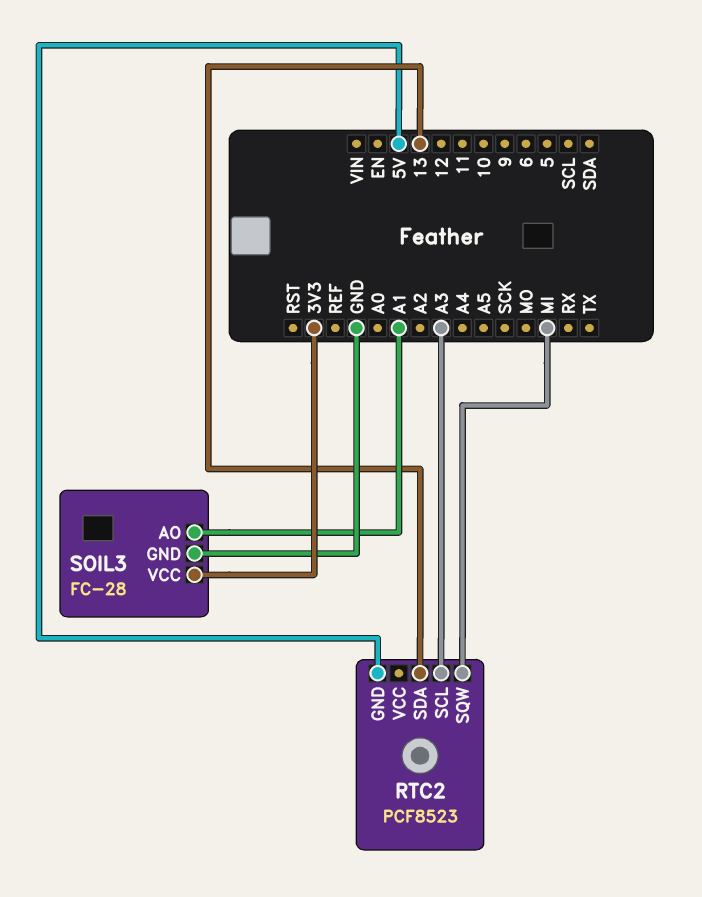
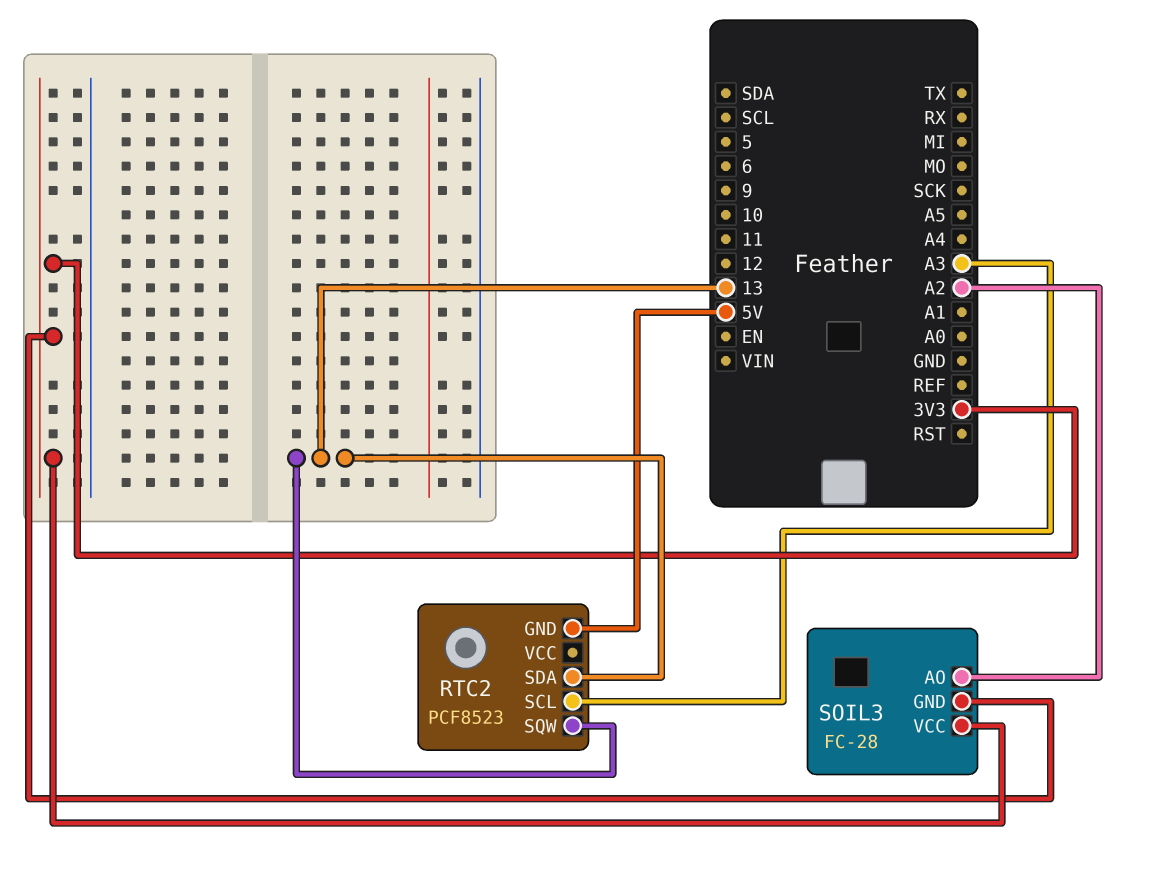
RTC2 pin SQW: MI -> 13
SOIL3 pin AO: A1 -> A2
SOIL3 pin GND: GND -> 3V3

